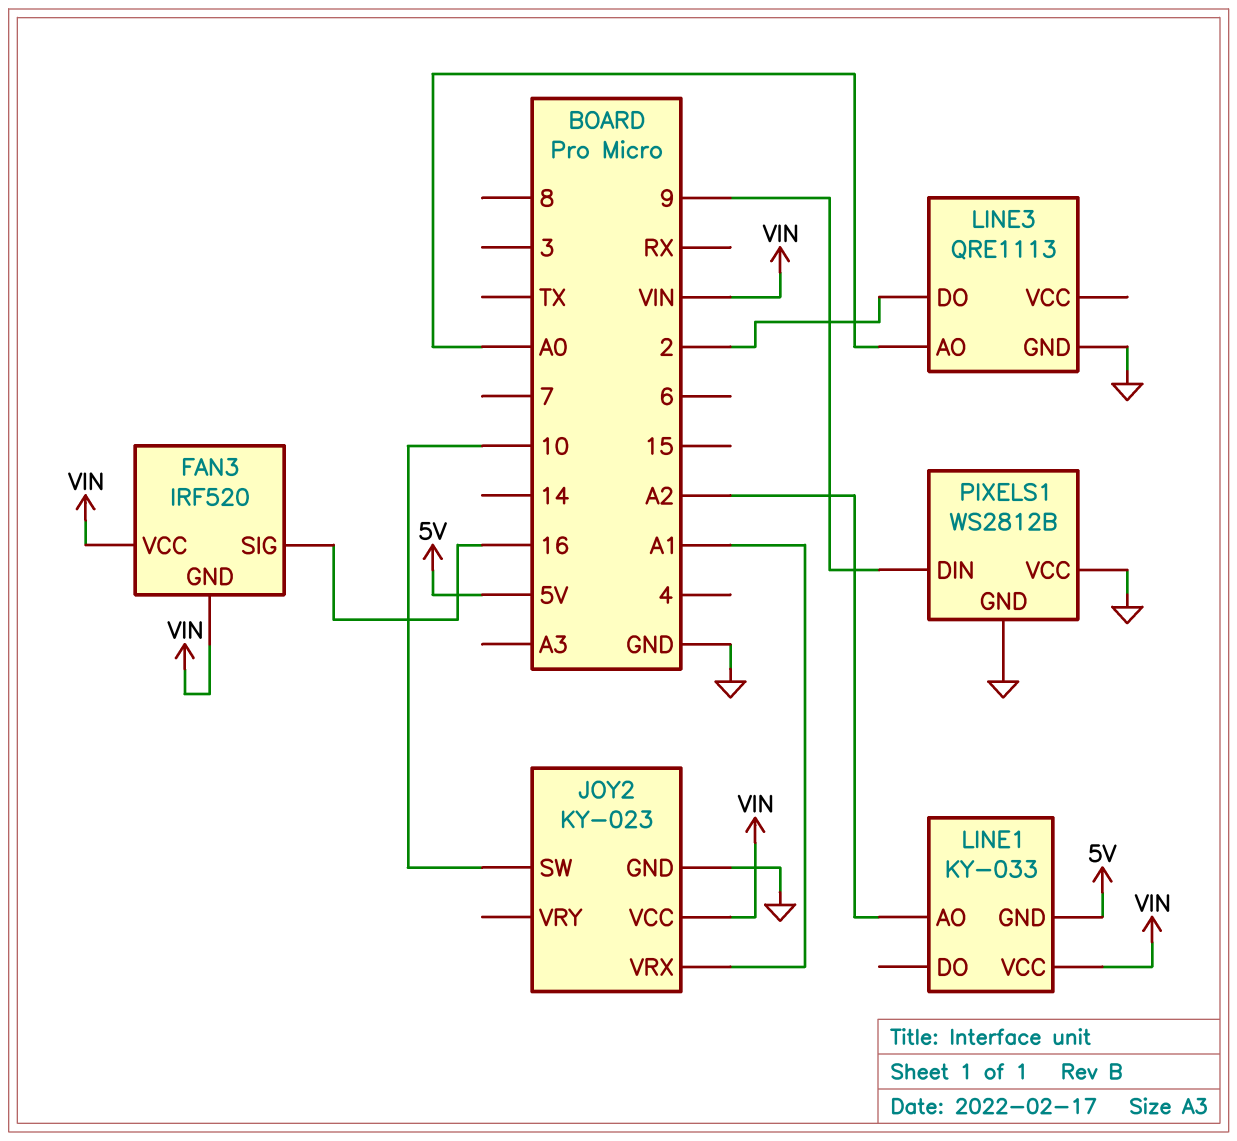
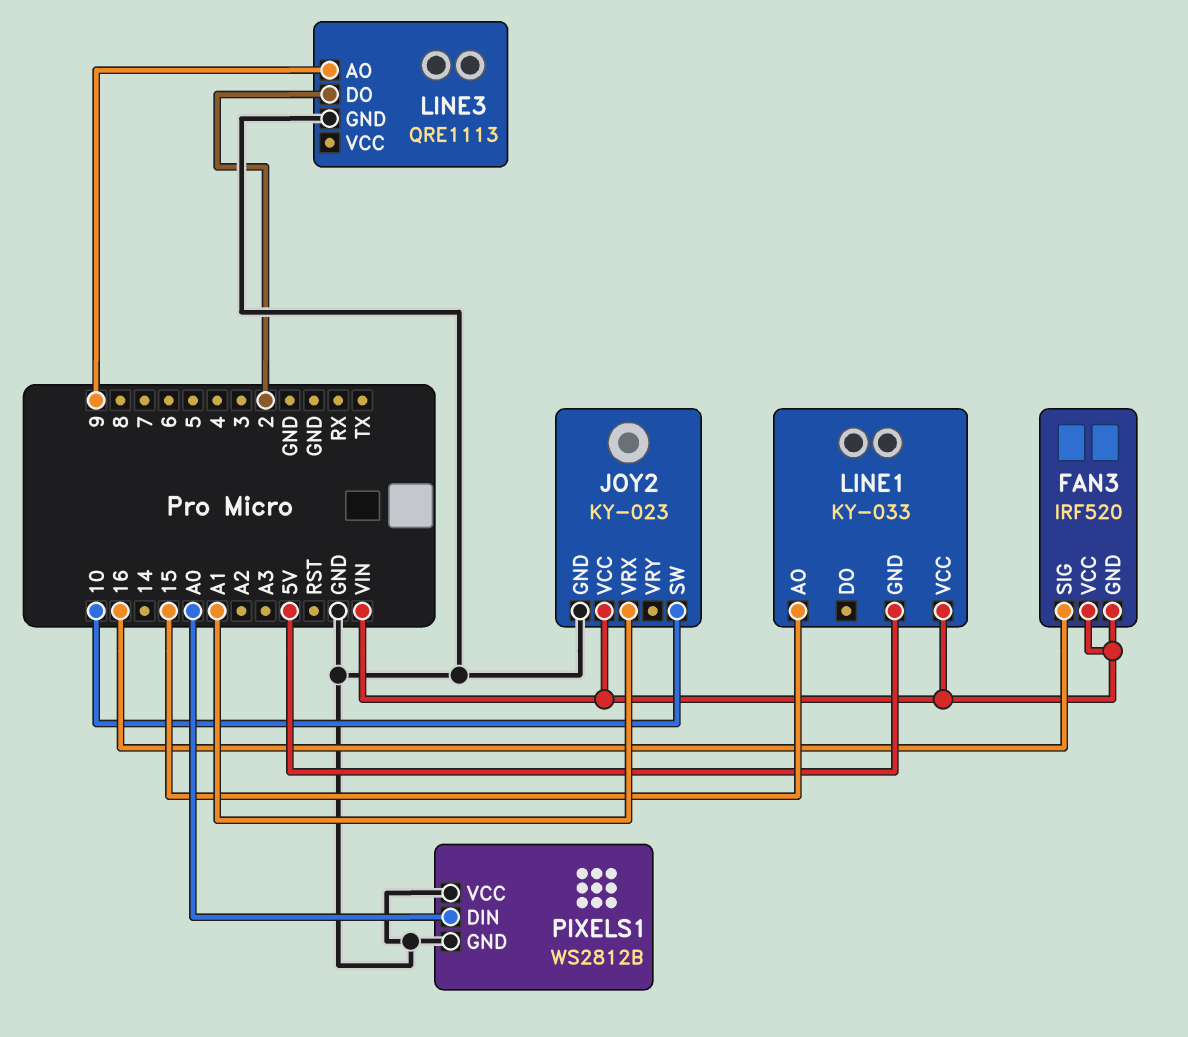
LINE1 pin AO: A2 -> 15
LINE3 pin AO: A0 -> 9
PIXELS1 pin DIN: 9 -> A0

